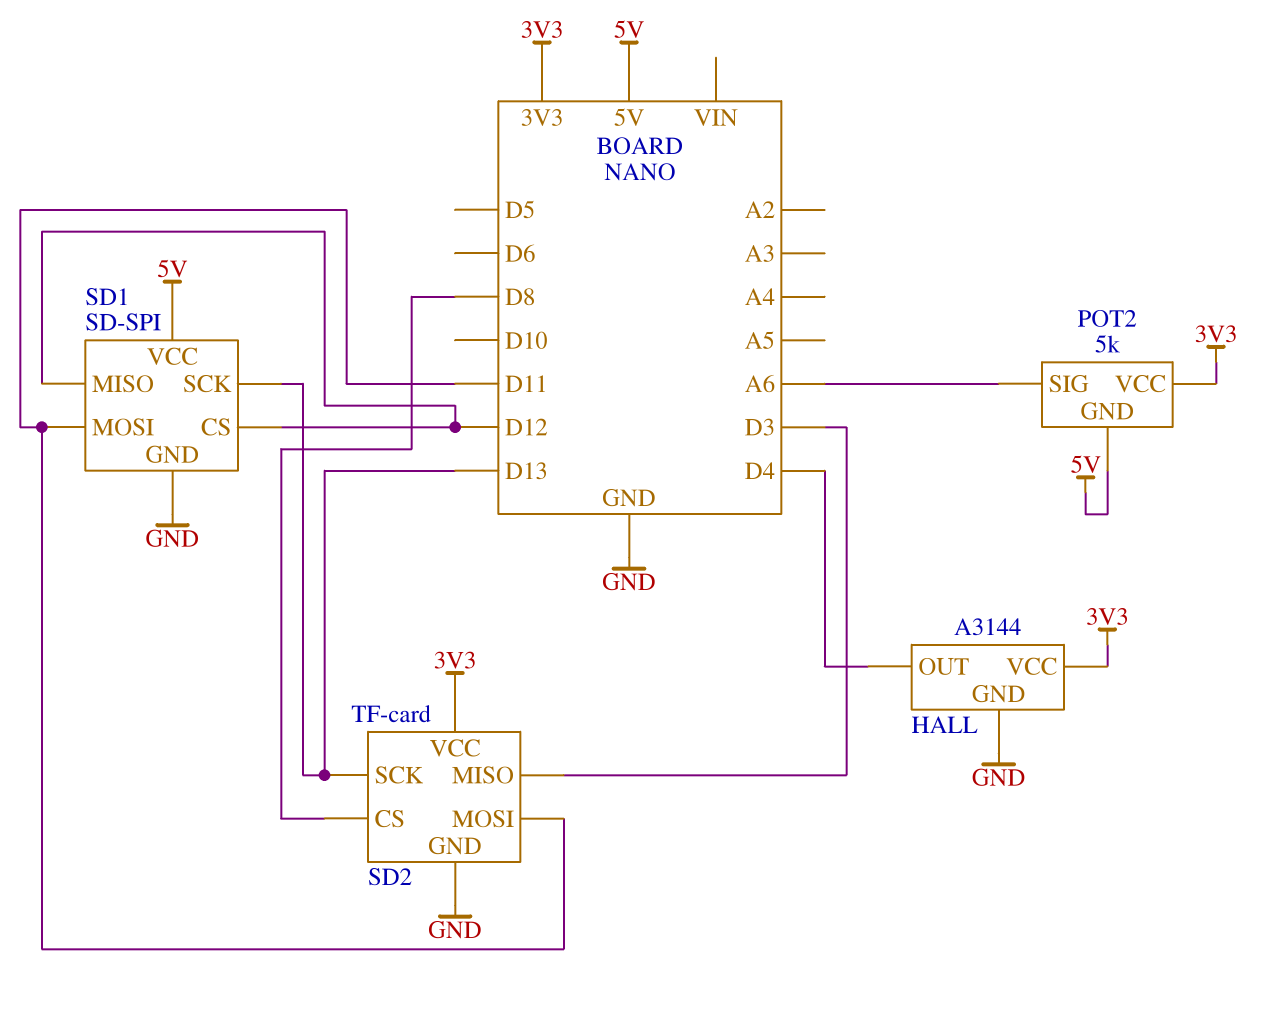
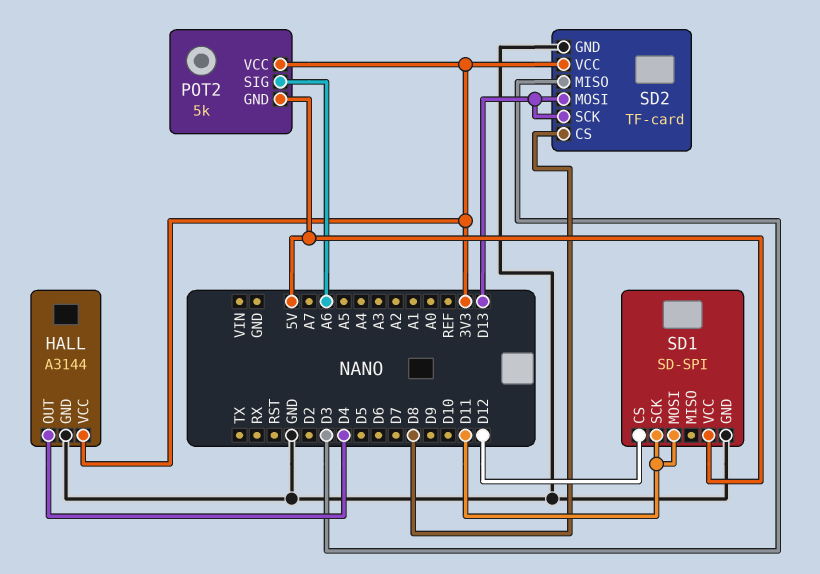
SD1 pin MISO: D12 -> none
SD1 pin SCK: D13 -> D11
SD2 pin MOSI: D11 -> D13

